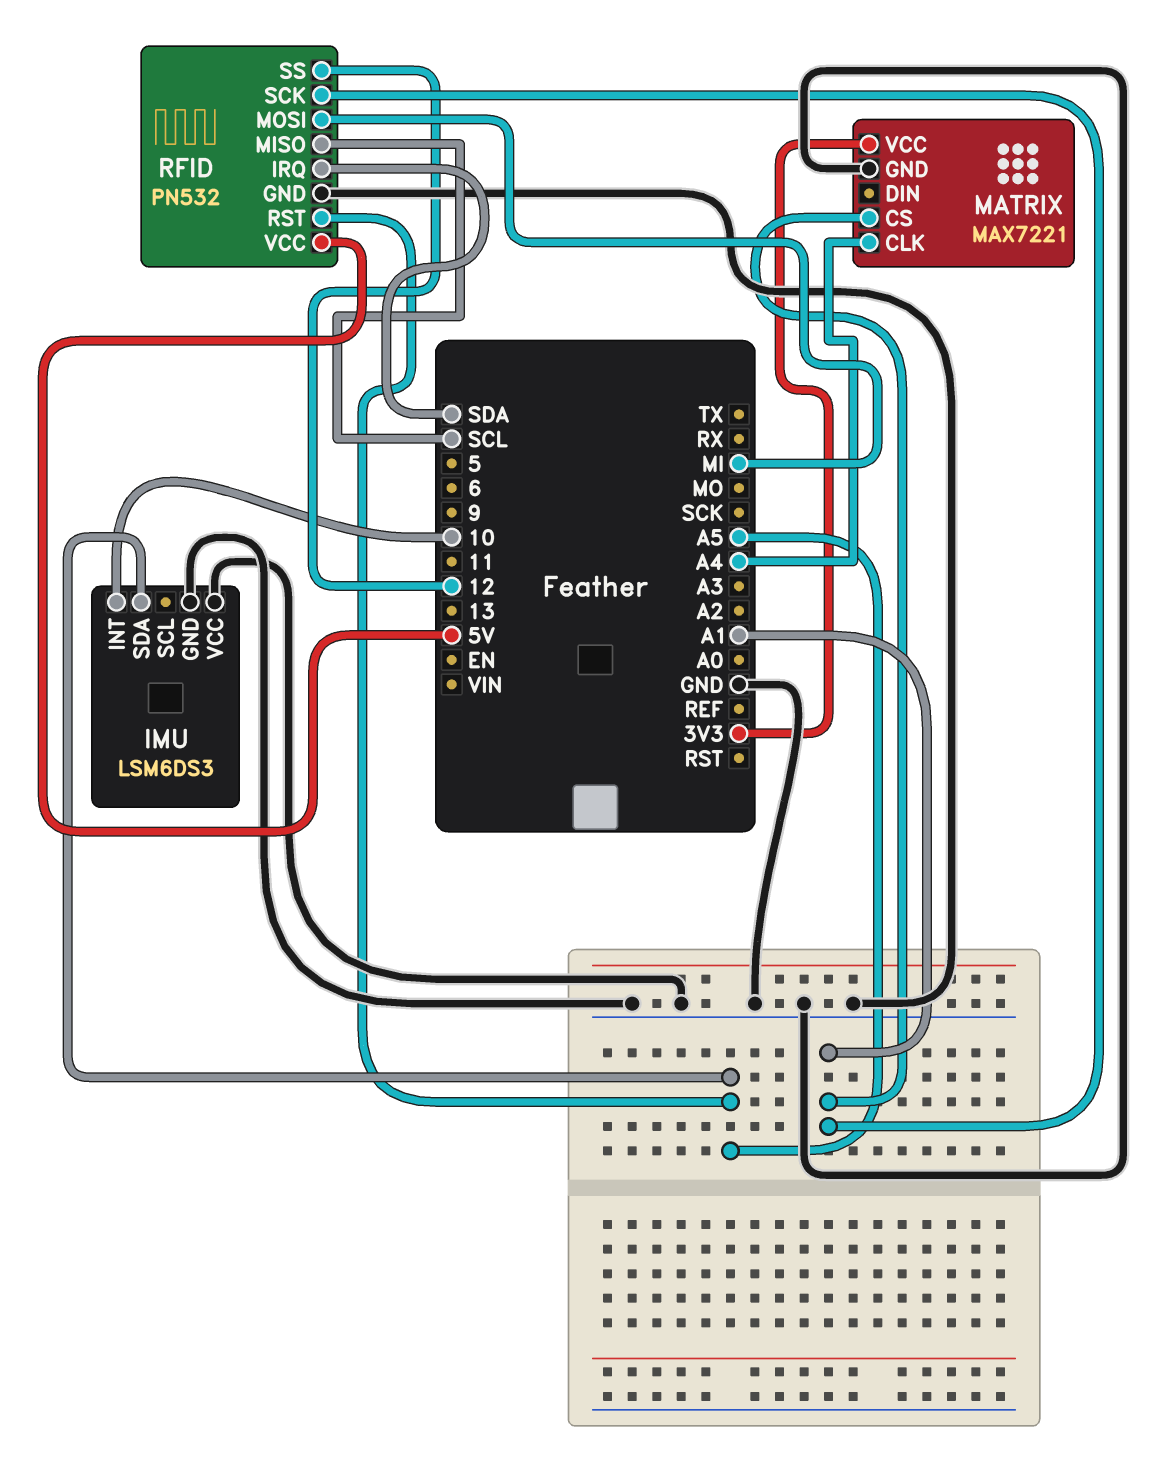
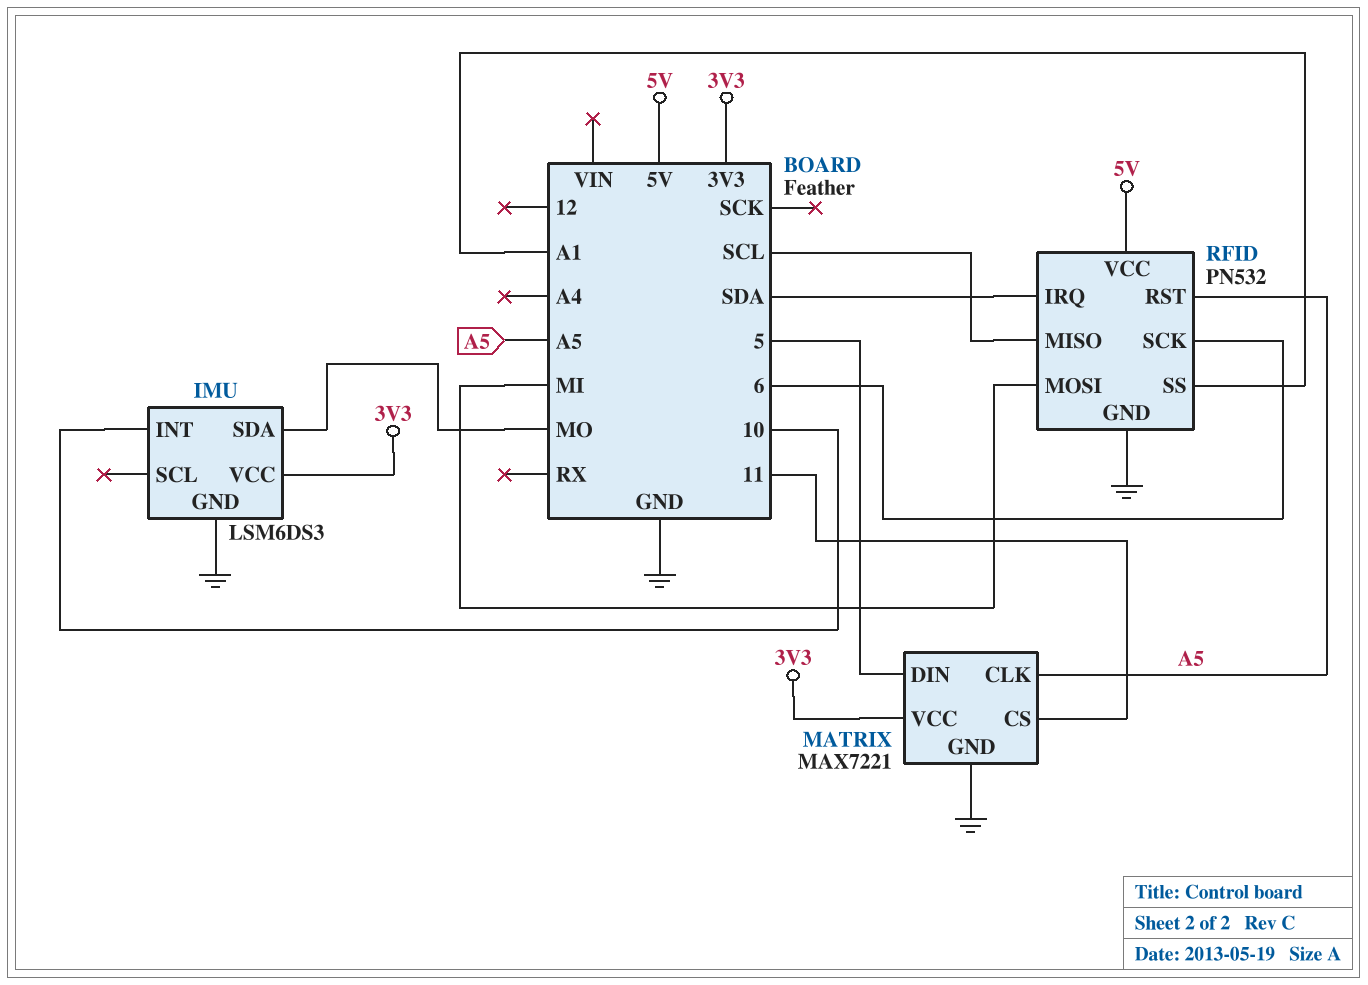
IMU pin SDA: A5 -> MO
IMU pin VCC: GND -> 3V3
MATRIX pin CLK: A4 -> A5
MATRIX pin CS: A1 -> 11
MATRIX pin DIN: none -> 5
RFID pin SCK: A1 -> 6
RFID pin SS: 12 -> A1

